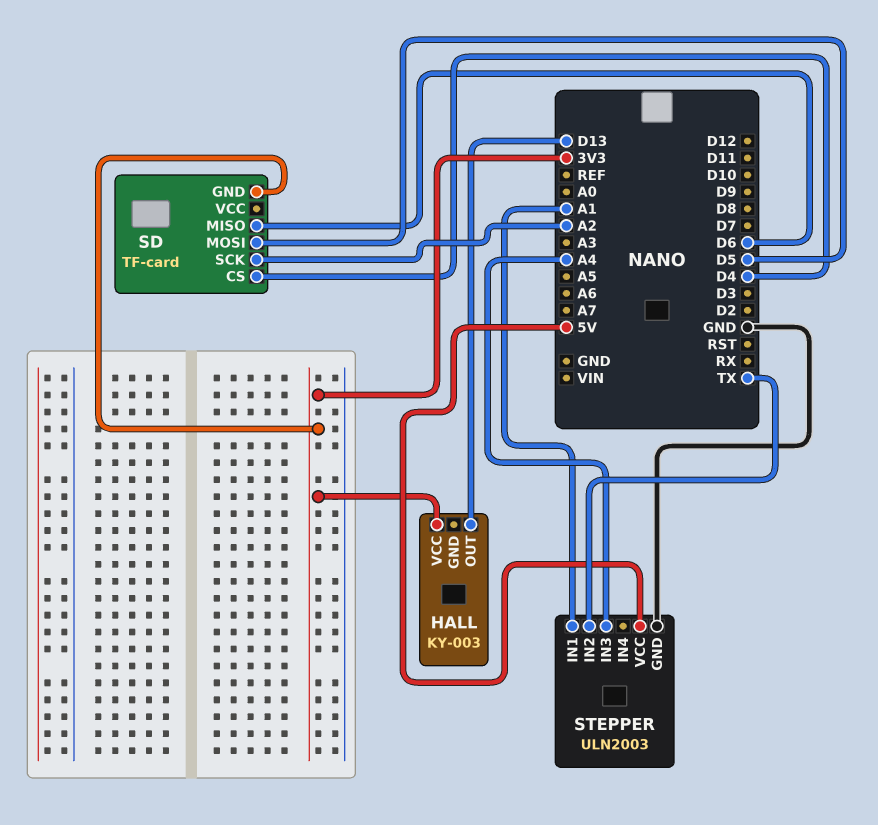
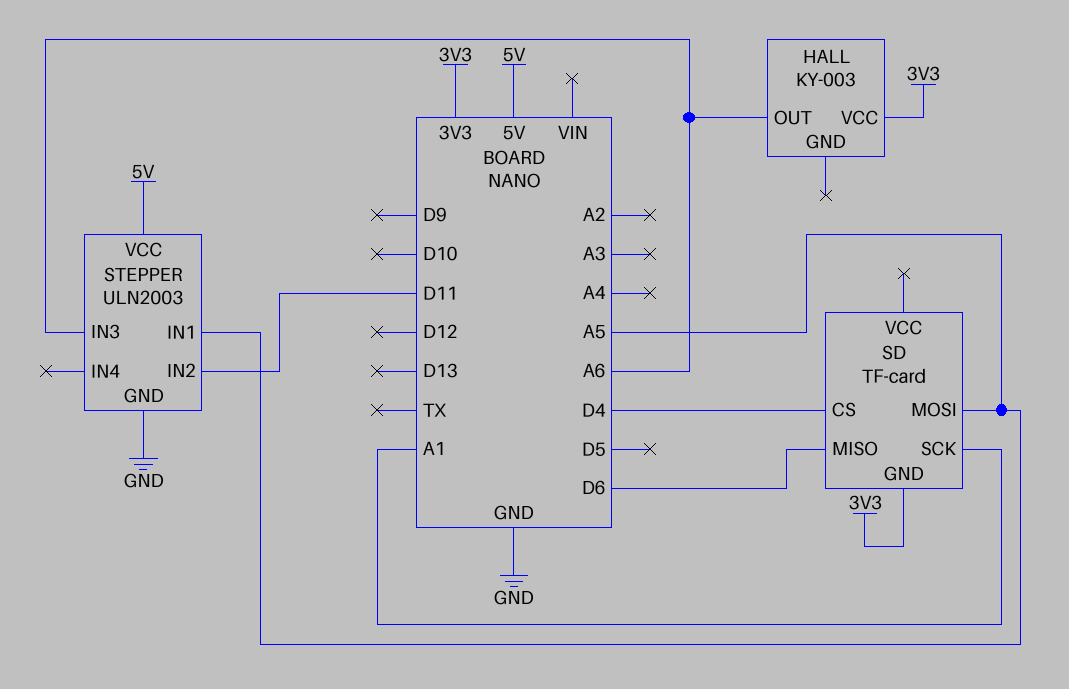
HALL pin OUT: D13 -> A6
SD pin MOSI: D5 -> A5
SD pin SCK: A2 -> A1
STEPPER pin IN1: A1 -> A5
STEPPER pin IN2: TX -> D11
STEPPER pin IN3: A4 -> A6

